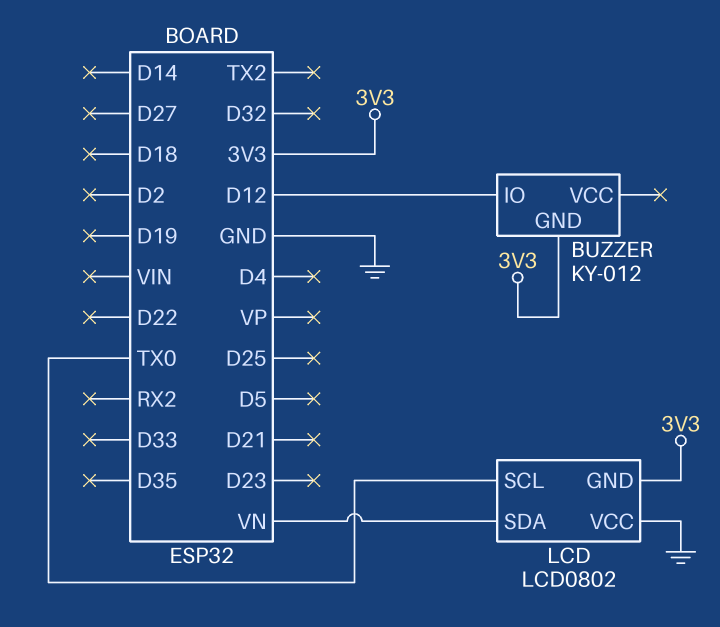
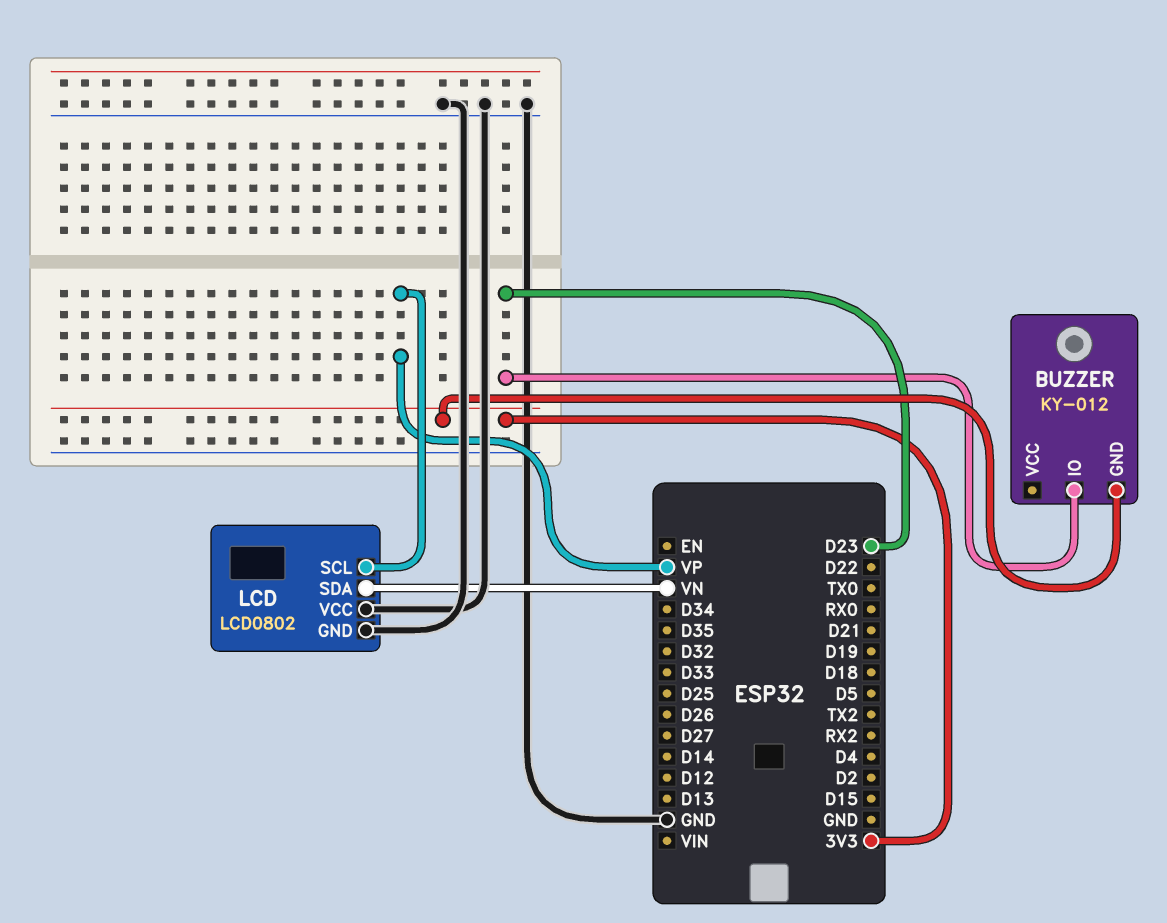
BUZZER pin IO: D12 -> D23
LCD pin GND: 3V3 -> GND
LCD pin SCL: TX0 -> VP

